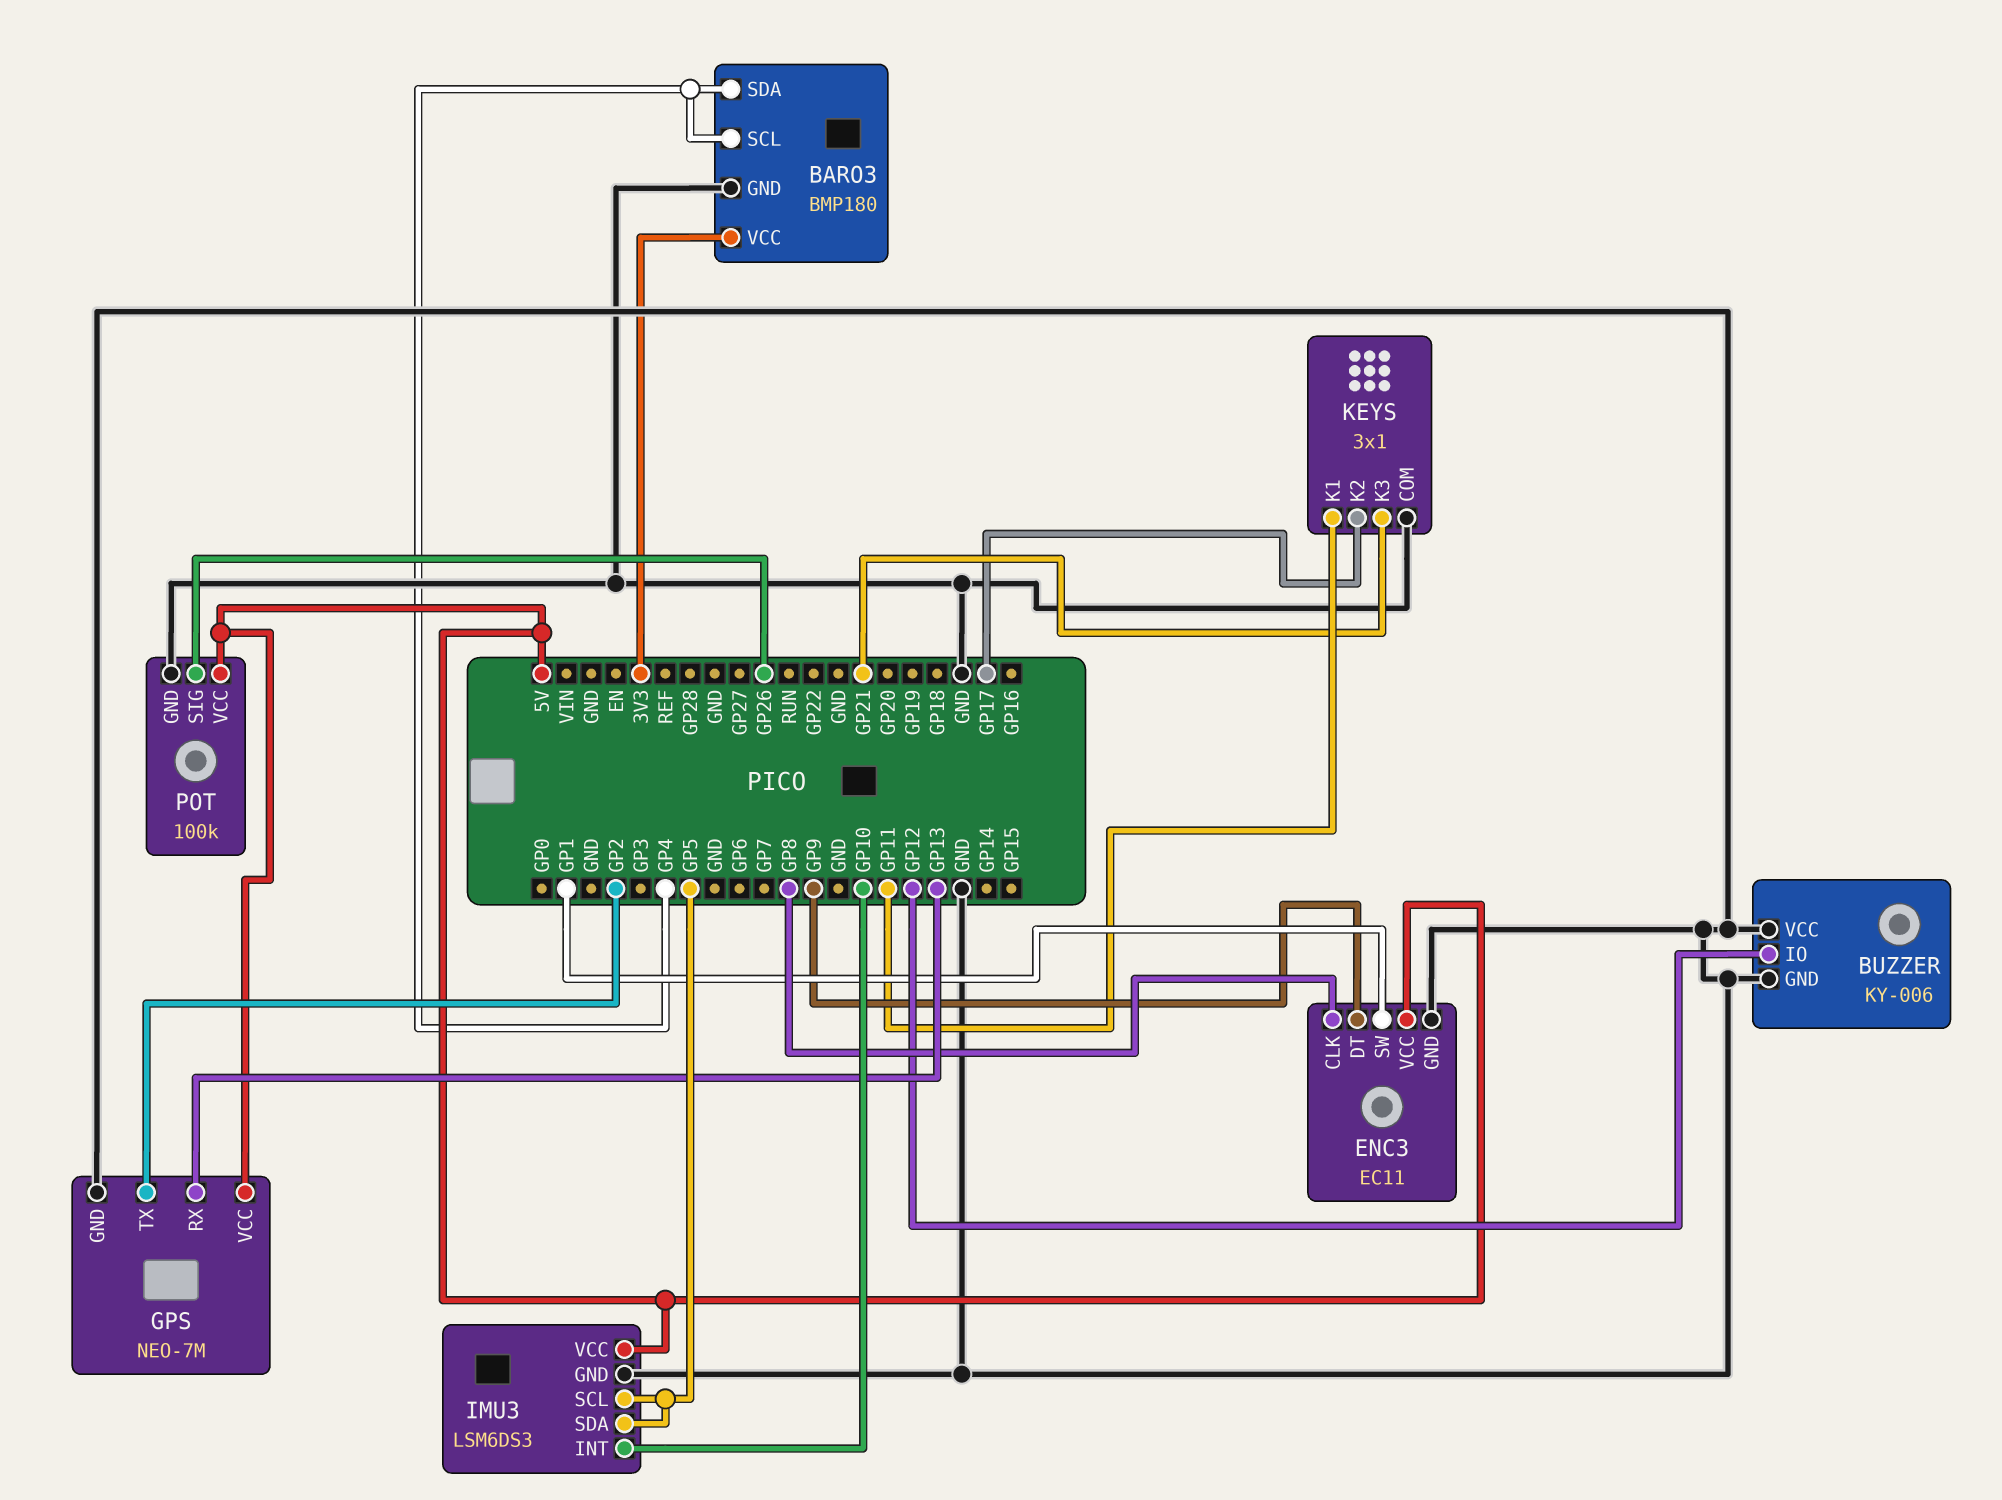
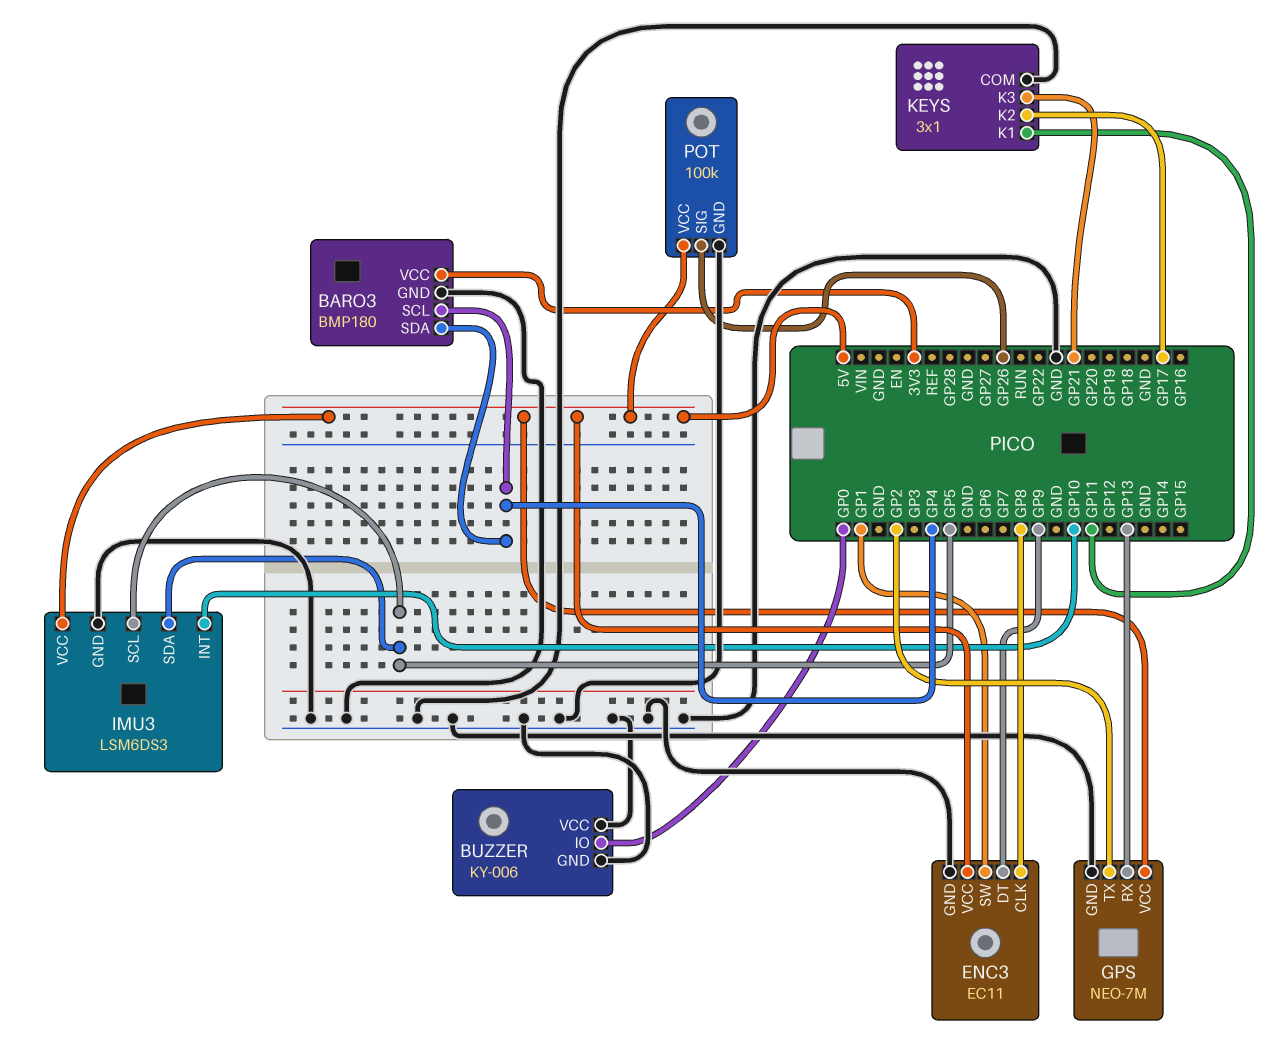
BUZZER pin IO: GP12 -> GP0

